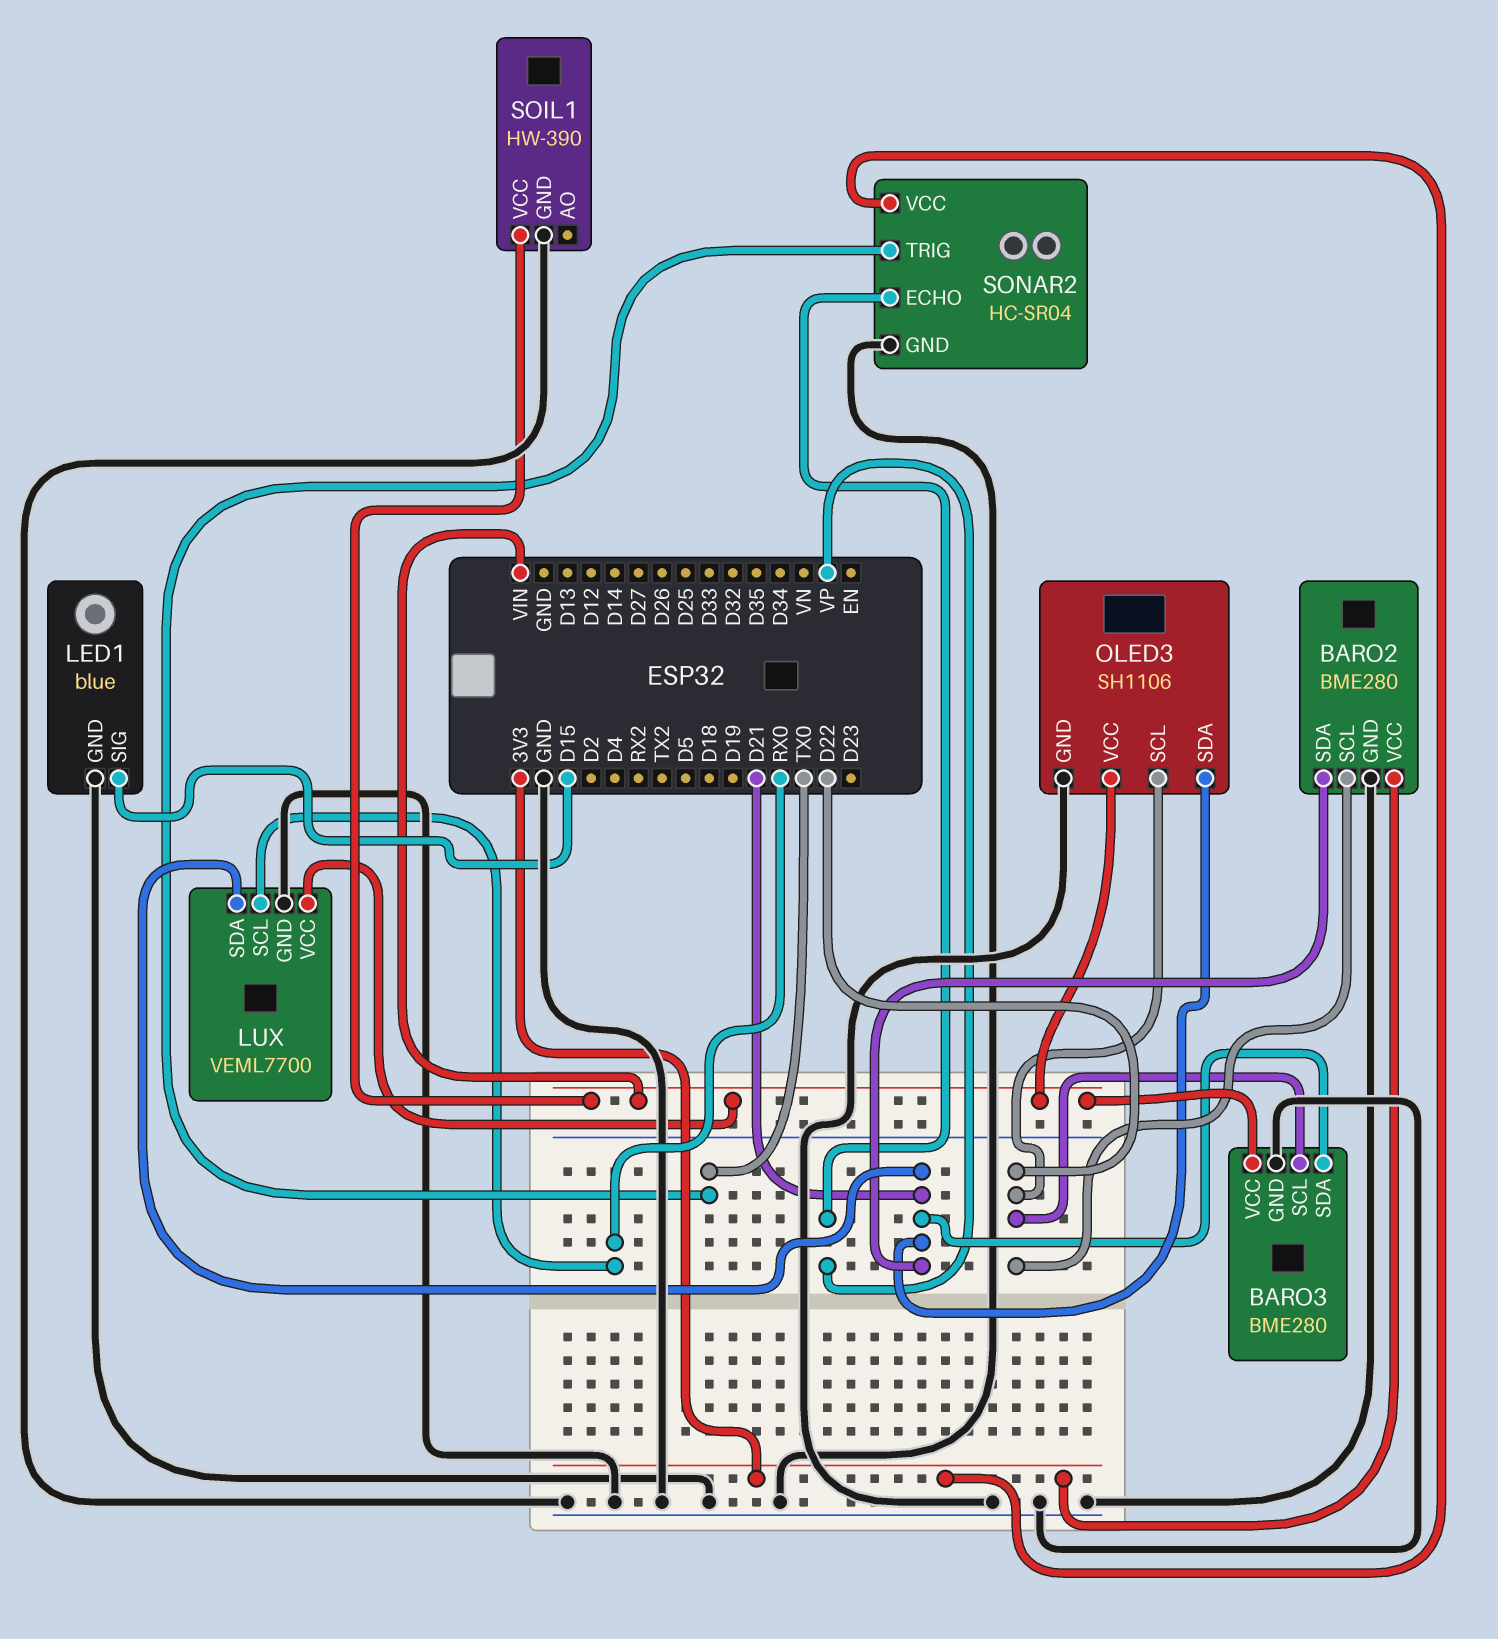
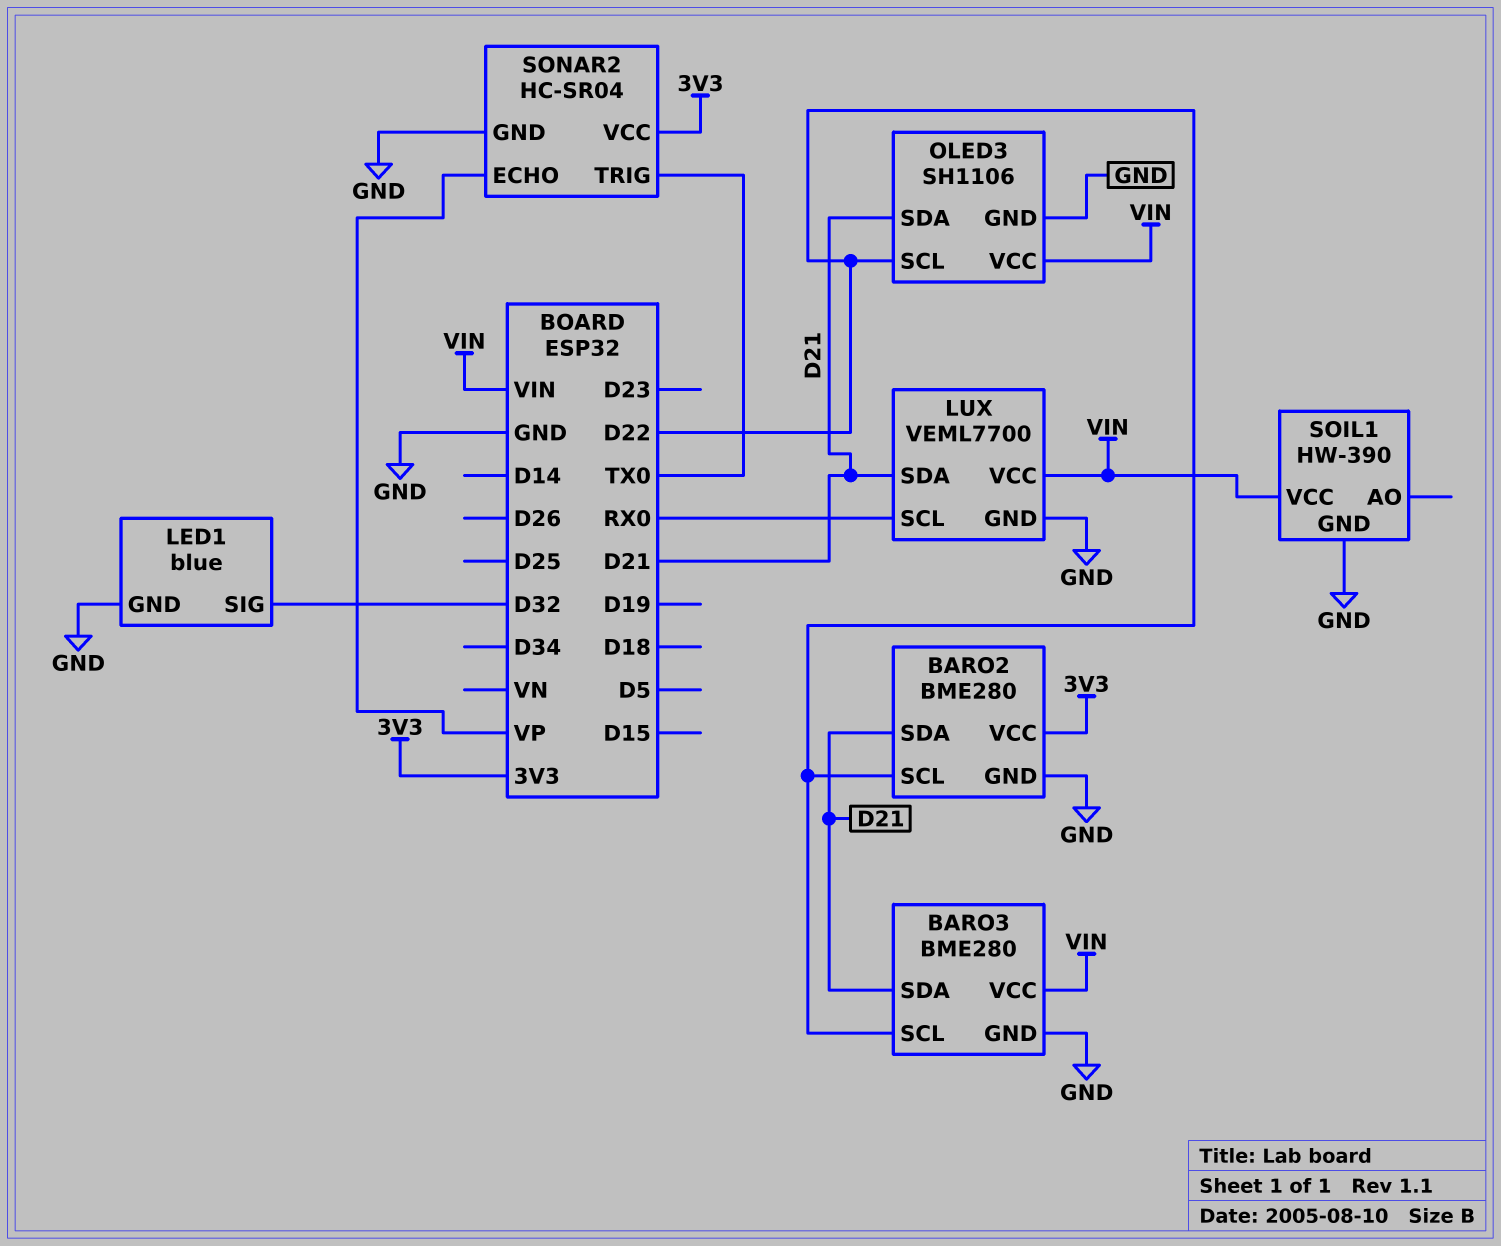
LED1 pin SIG: D15 -> D32

